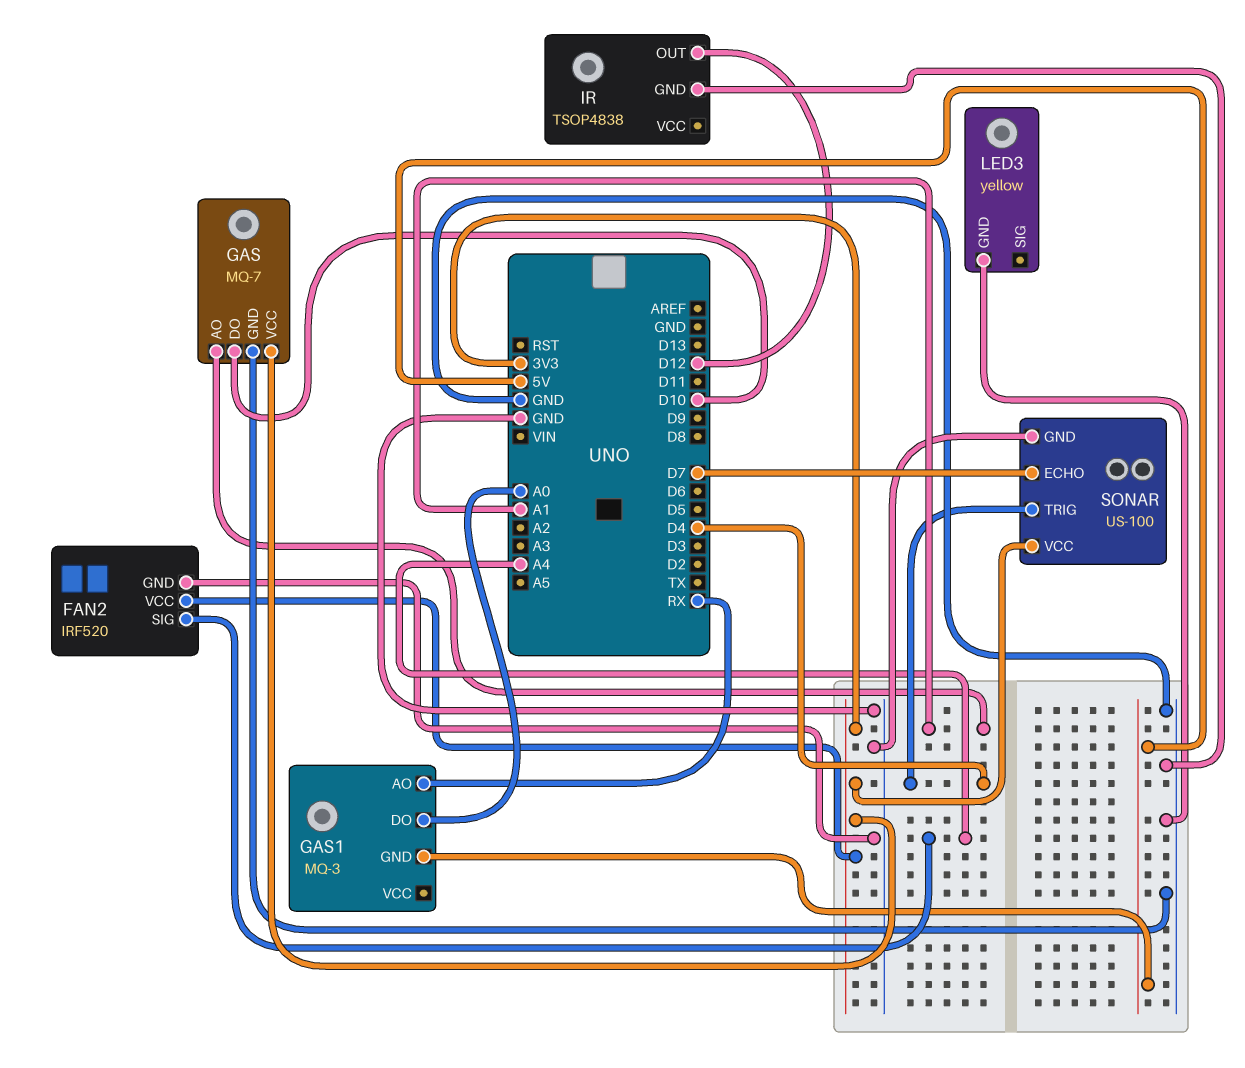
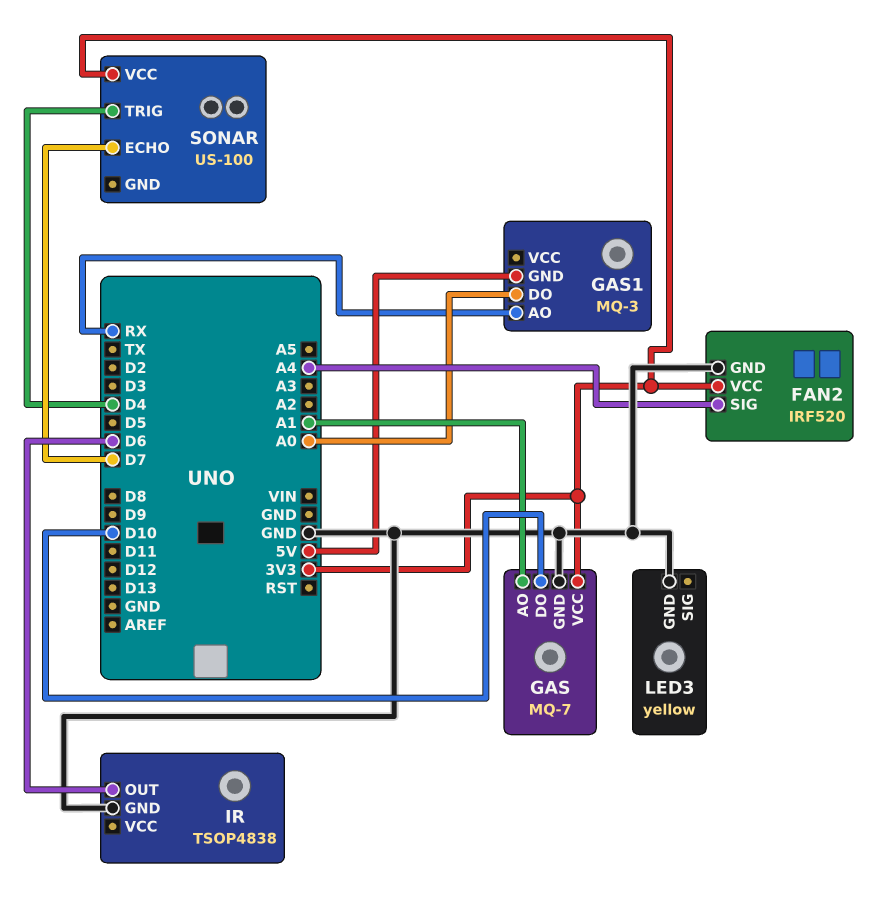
IR pin OUT: D12 -> D6
SONAR pin GND: GND -> none

